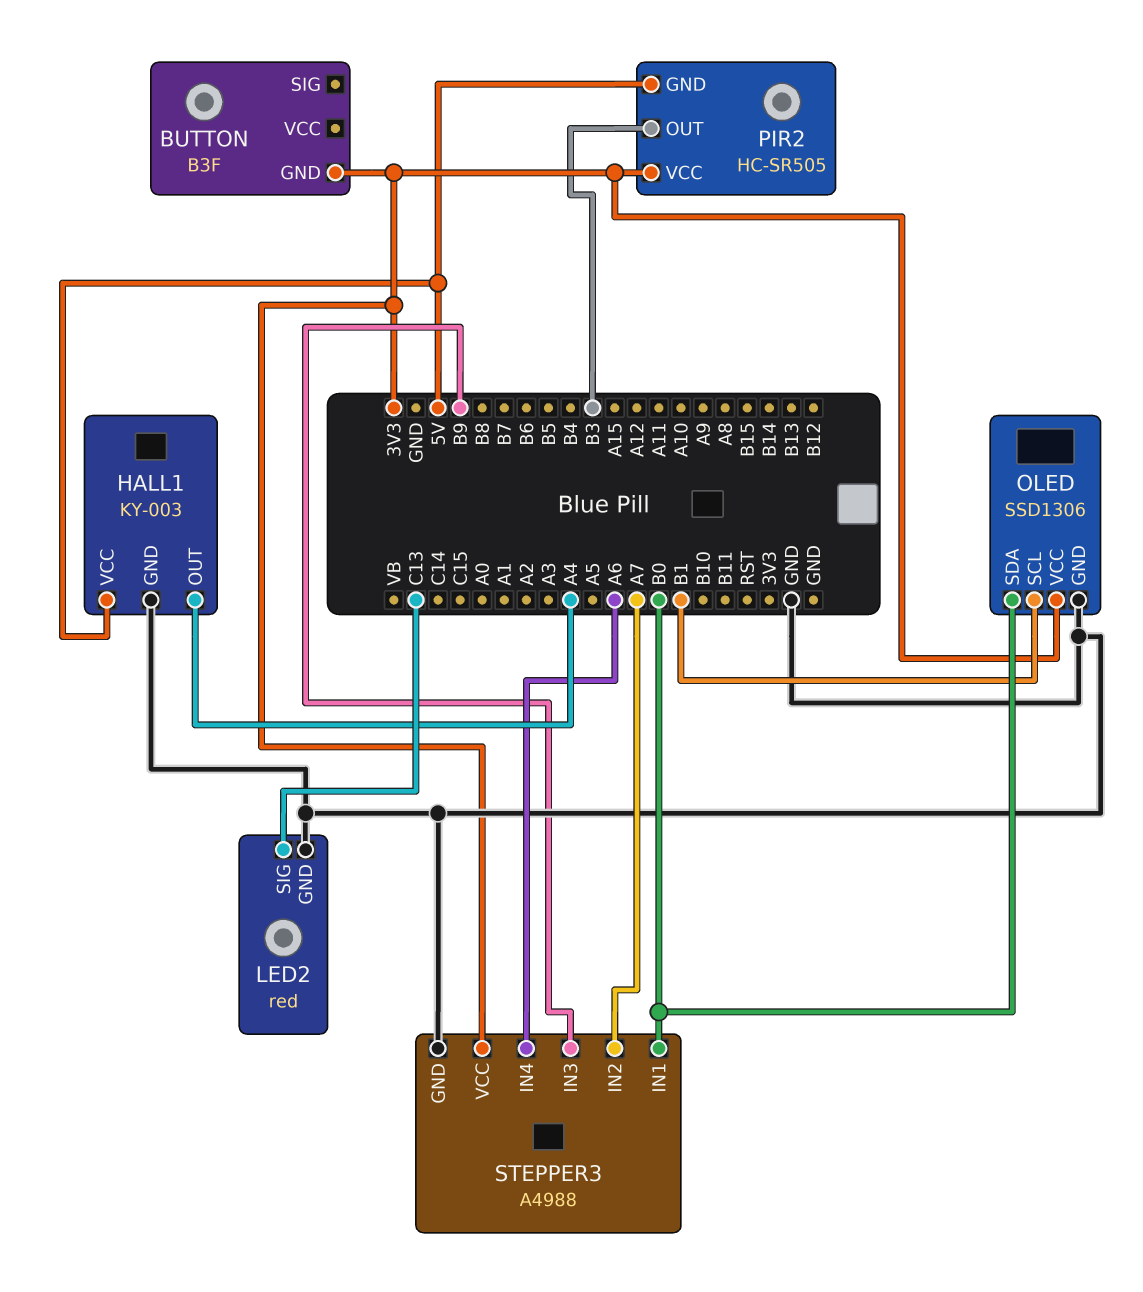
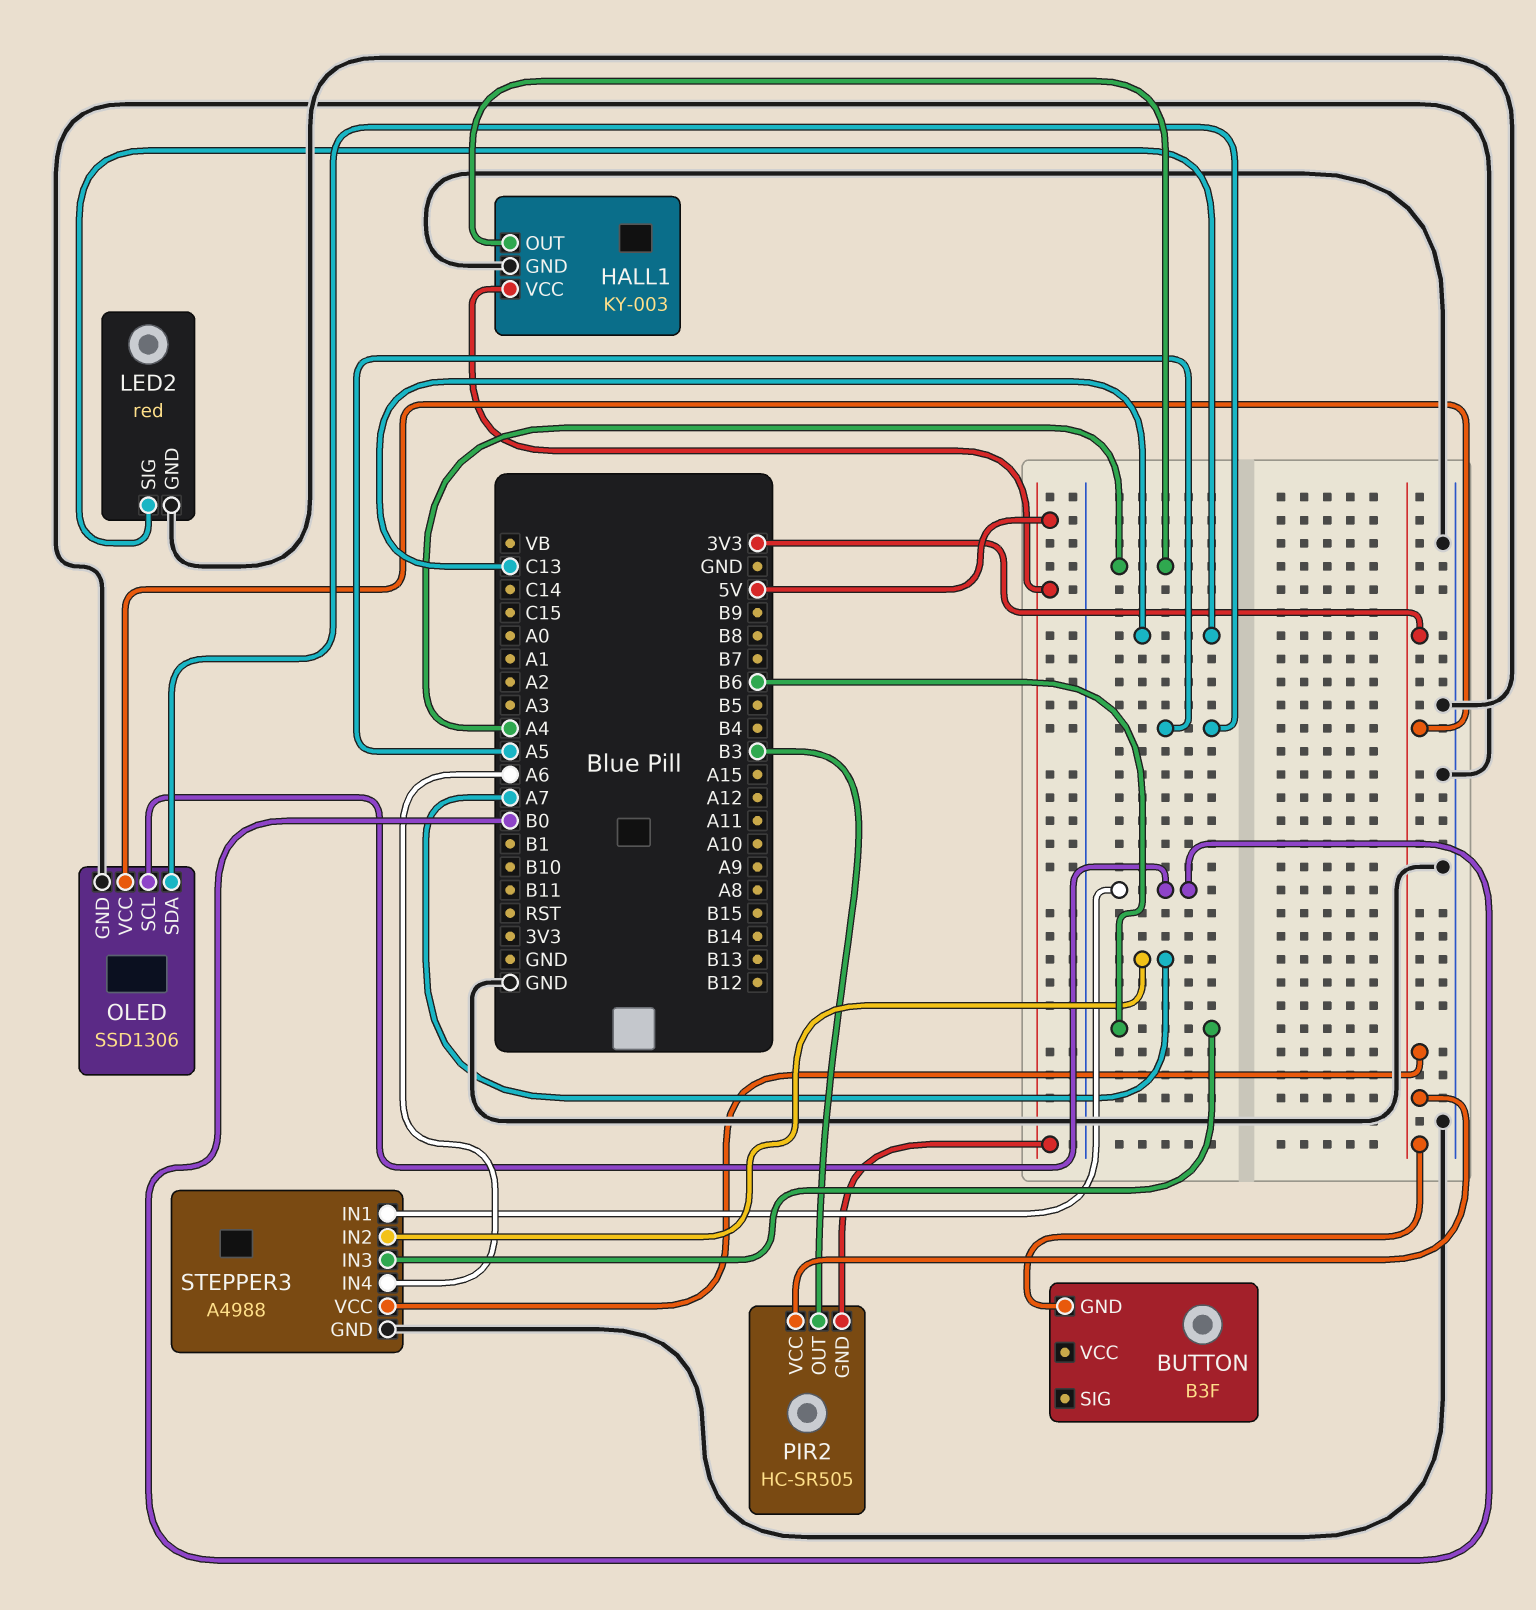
OLED pin SCL: B1 -> B0
OLED pin SDA: B0 -> A5
STEPPER3 pin IN3: B9 -> B6

